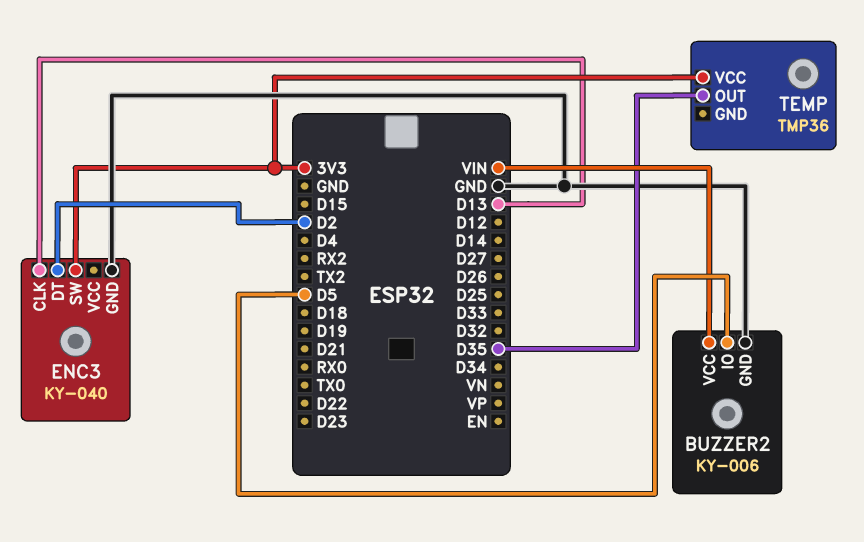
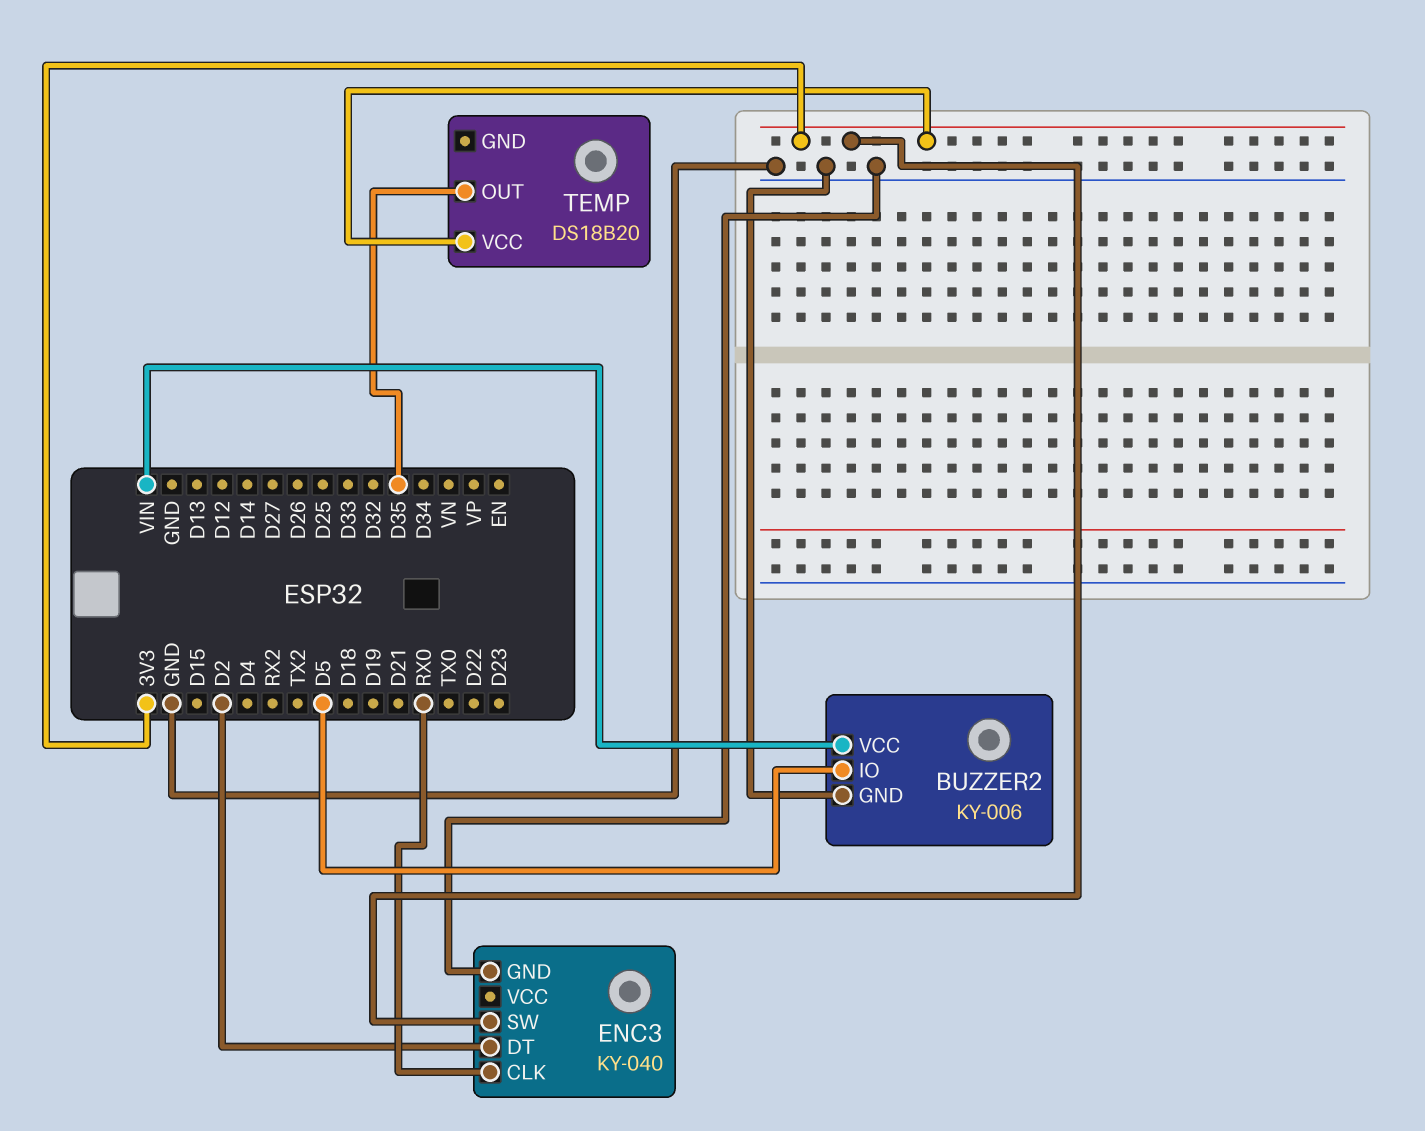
ENC3 pin CLK: D13 -> RX0
TEMP: TMP36 -> DS18B20

